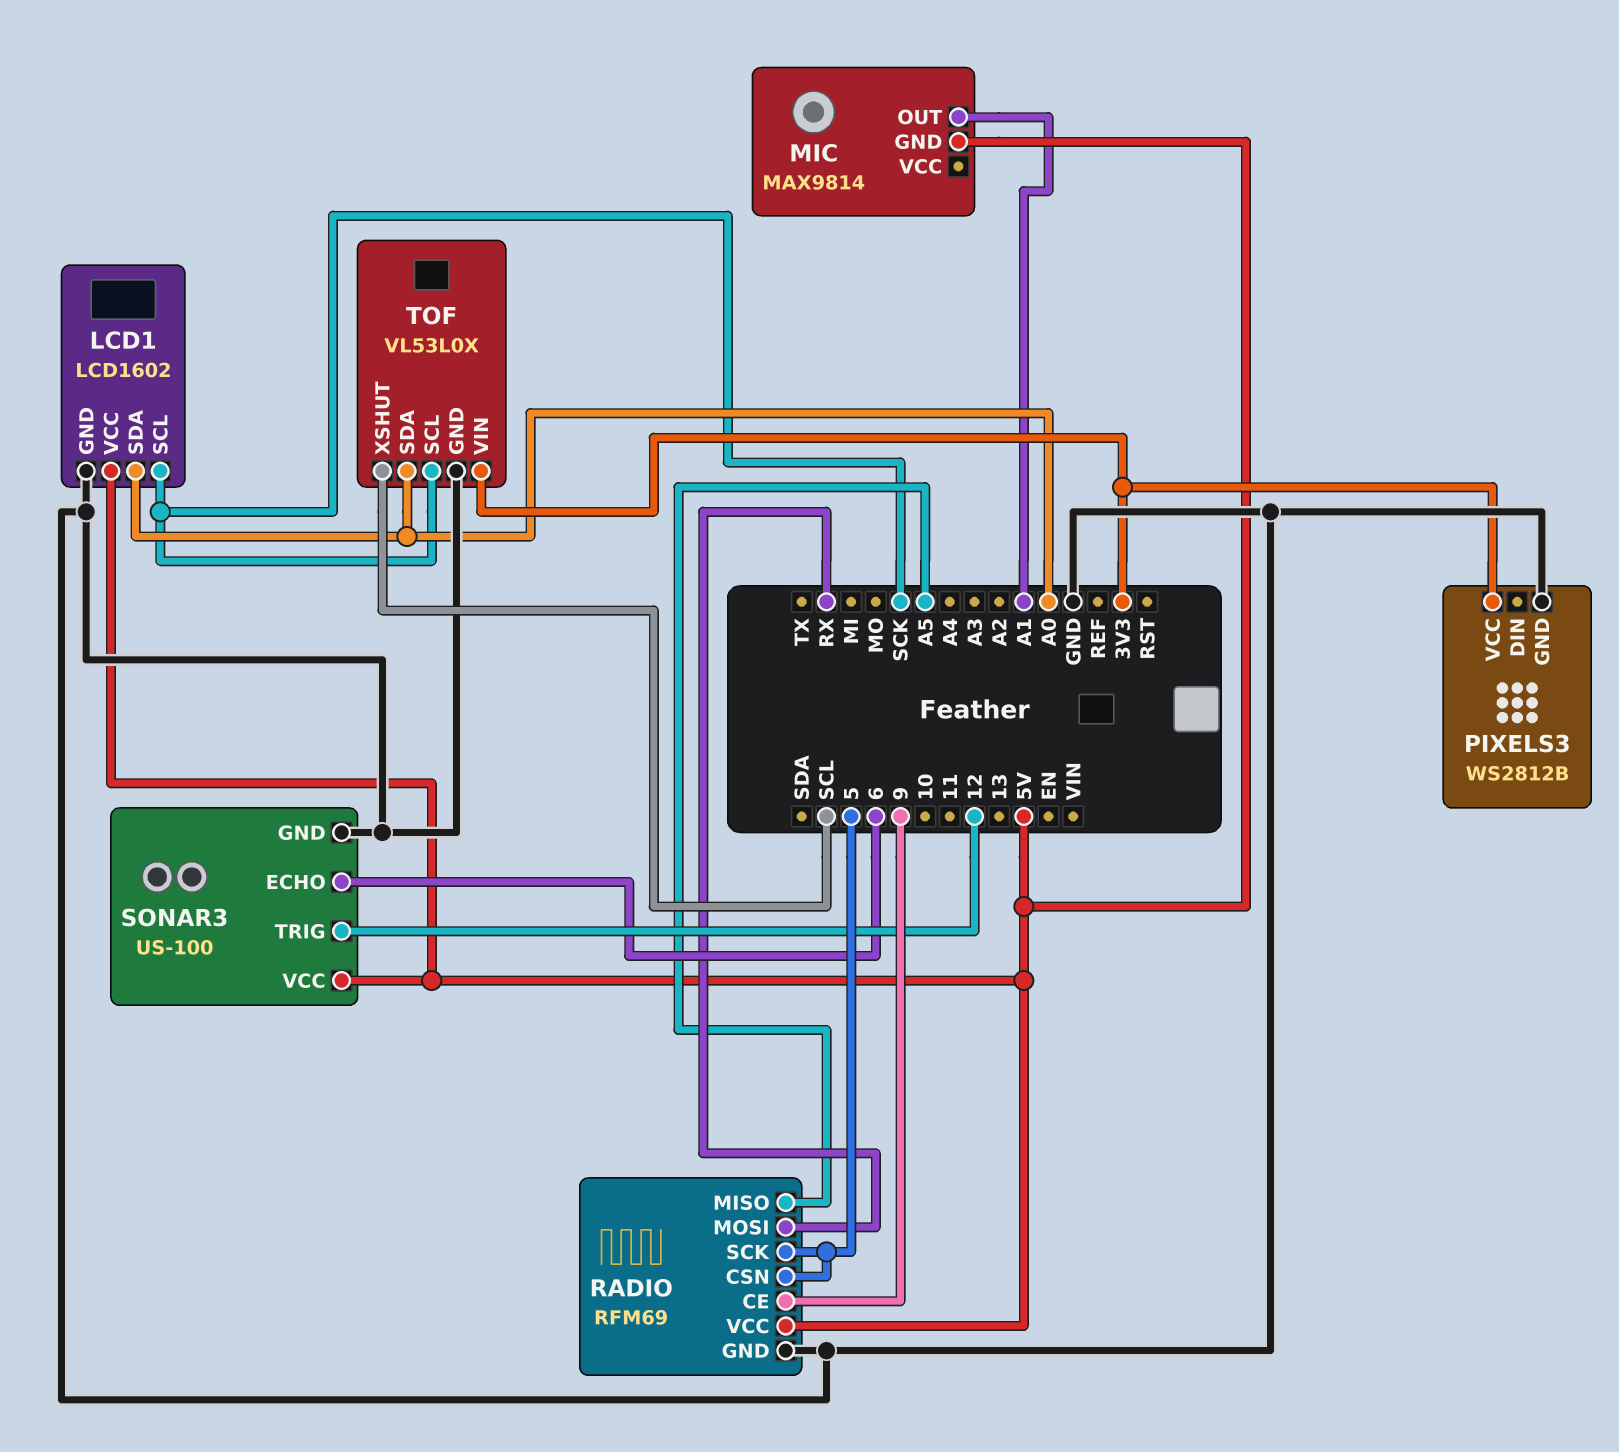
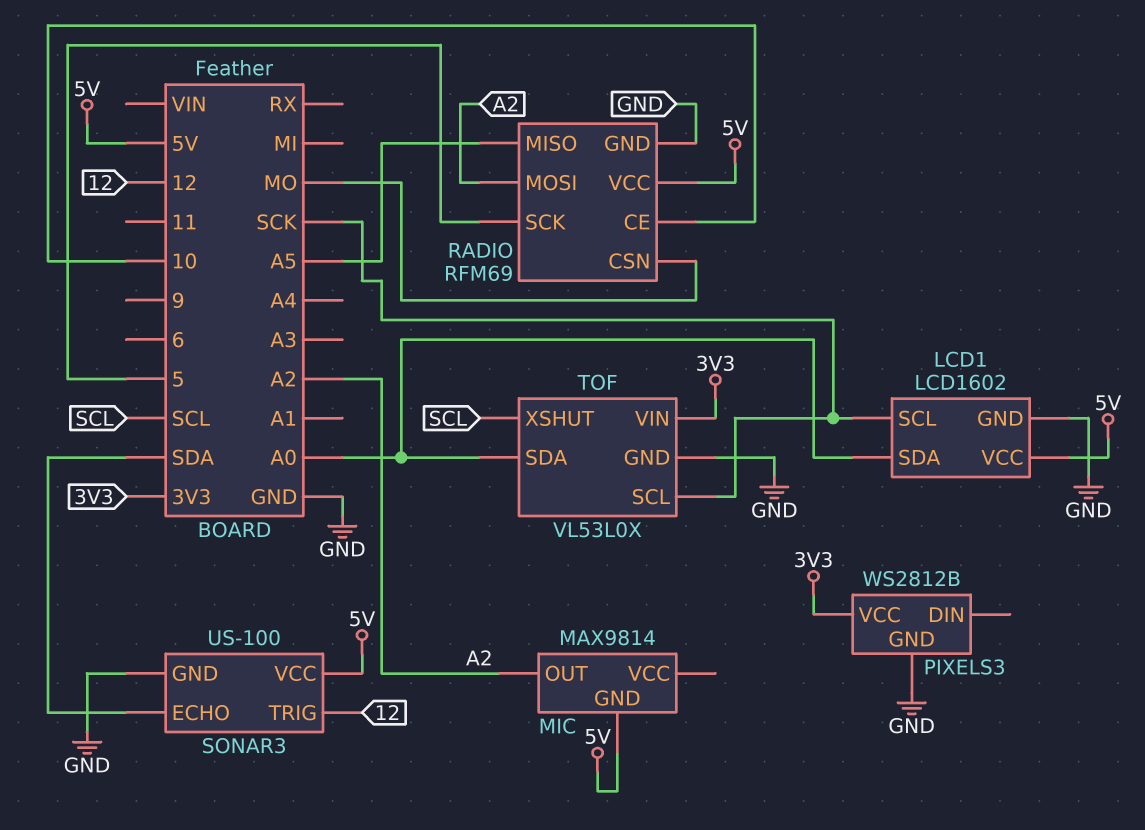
MIC pin OUT: A1 -> A2
RADIO pin CE: 9 -> 10
RADIO pin CSN: 5 -> MO
RADIO pin MOSI: RX -> A2
SONAR3 pin ECHO: 6 -> SDA

